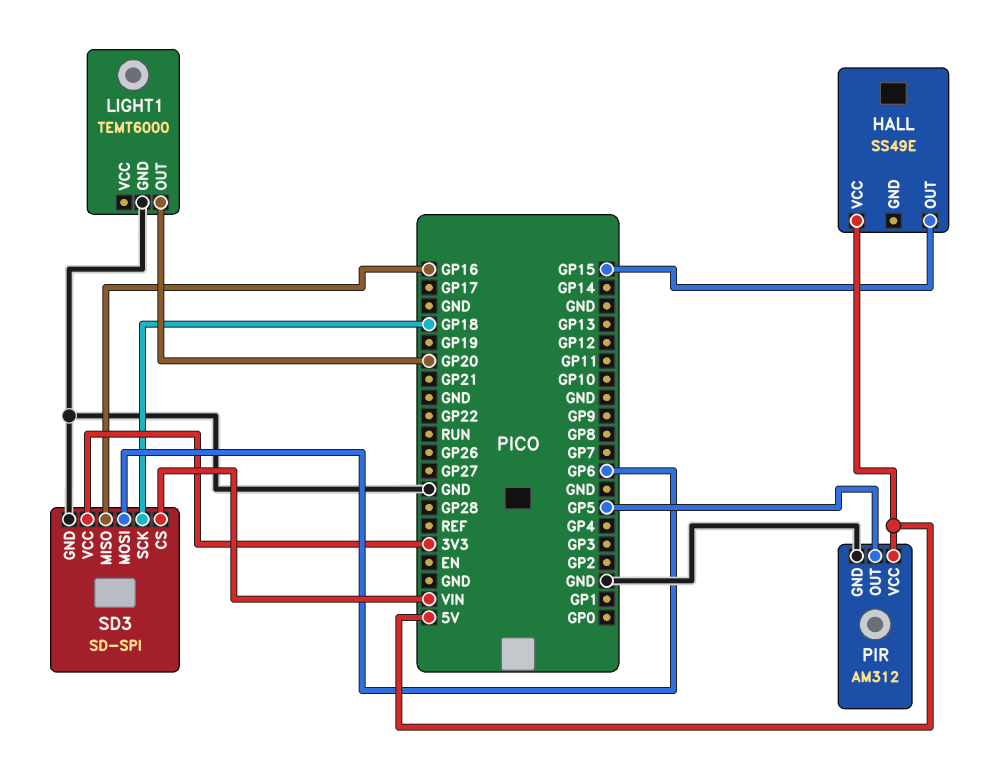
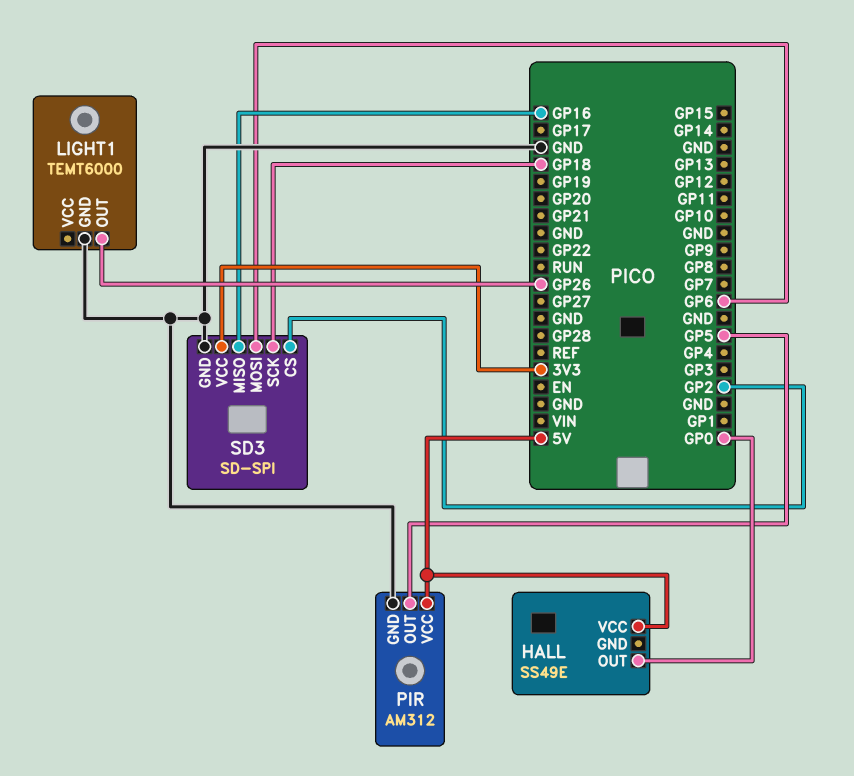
HALL pin OUT: GP15 -> GP0
LIGHT1 pin OUT: GP20 -> GP26
SD3 pin CS: VIN -> GP2

